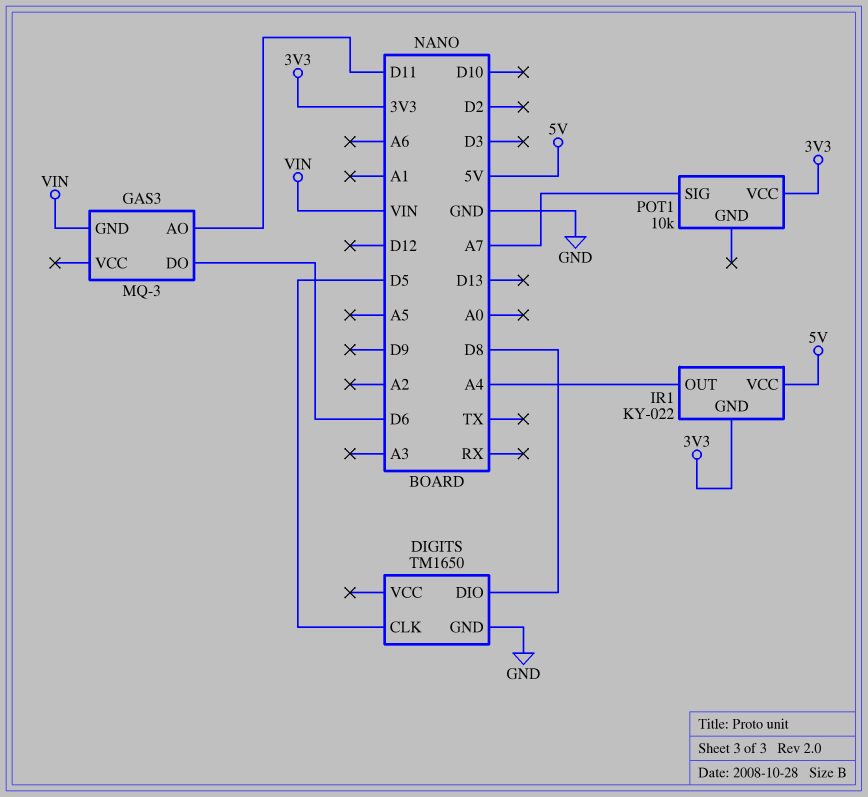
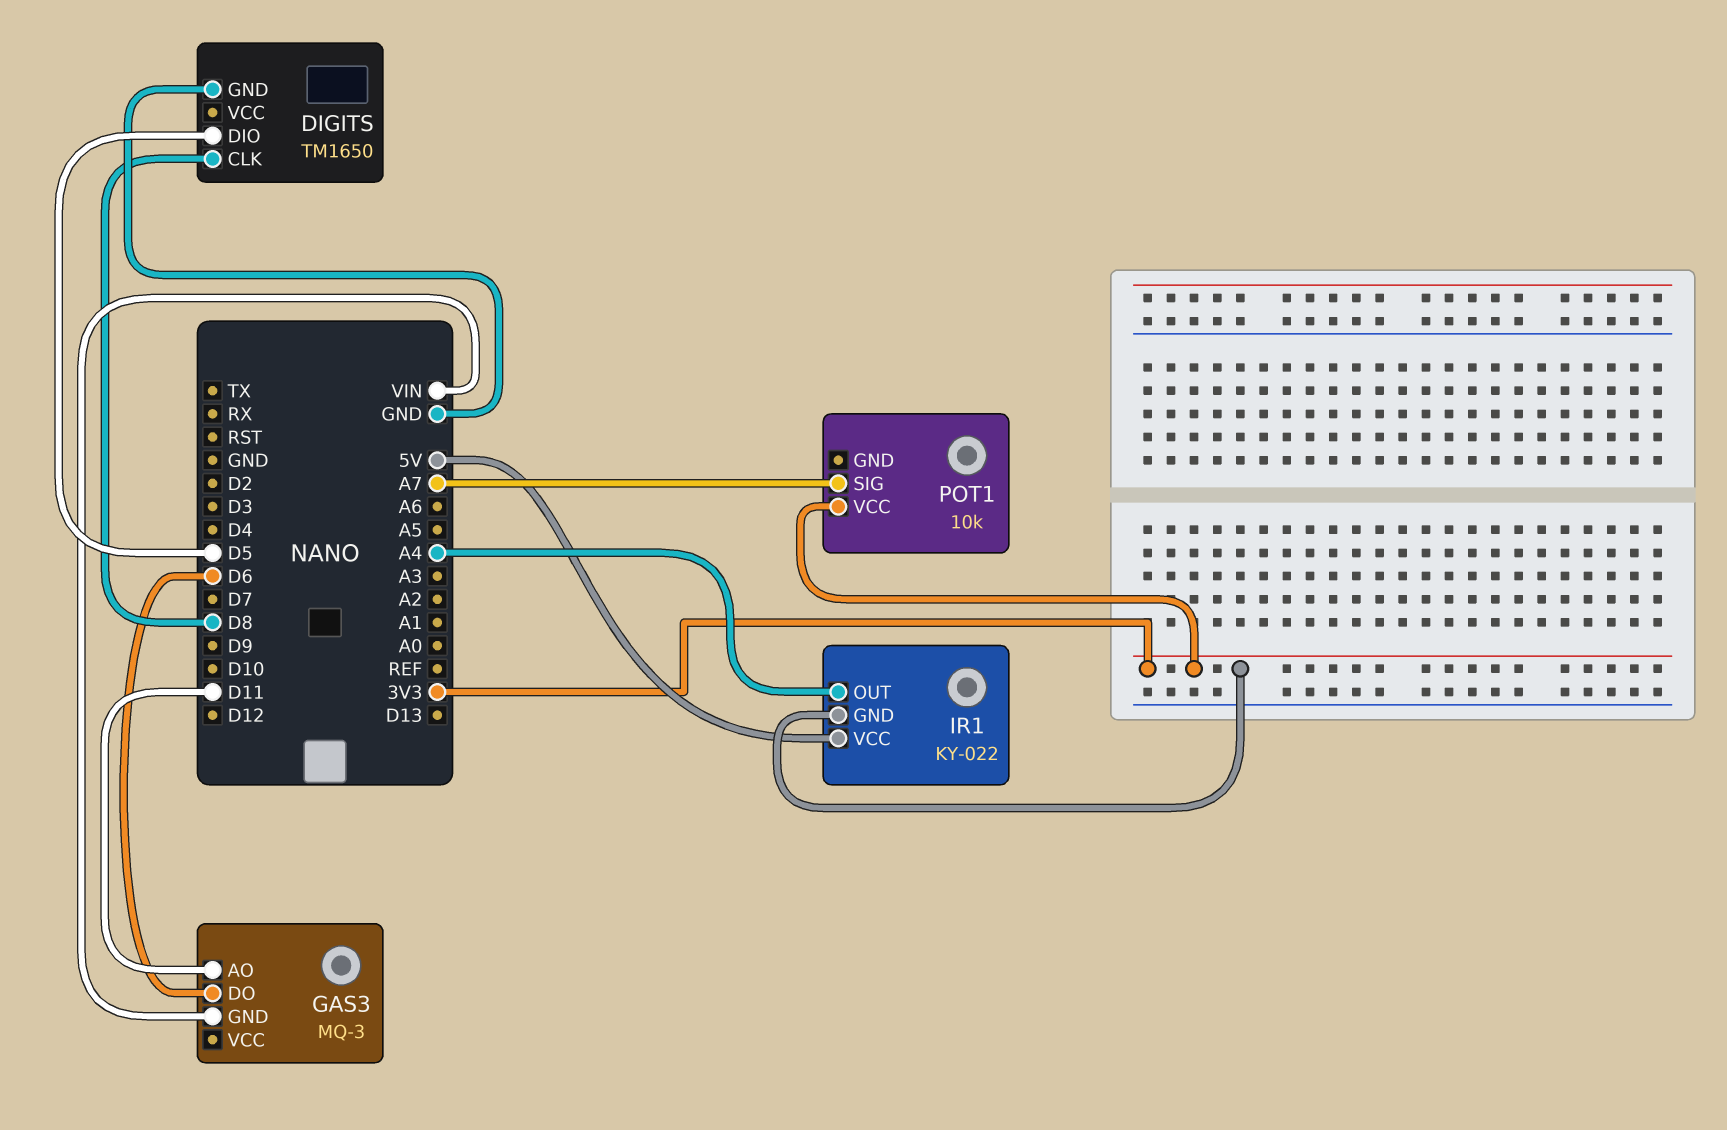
DIGITS pin CLK: D5 -> D8
DIGITS pin DIO: D8 -> D5

